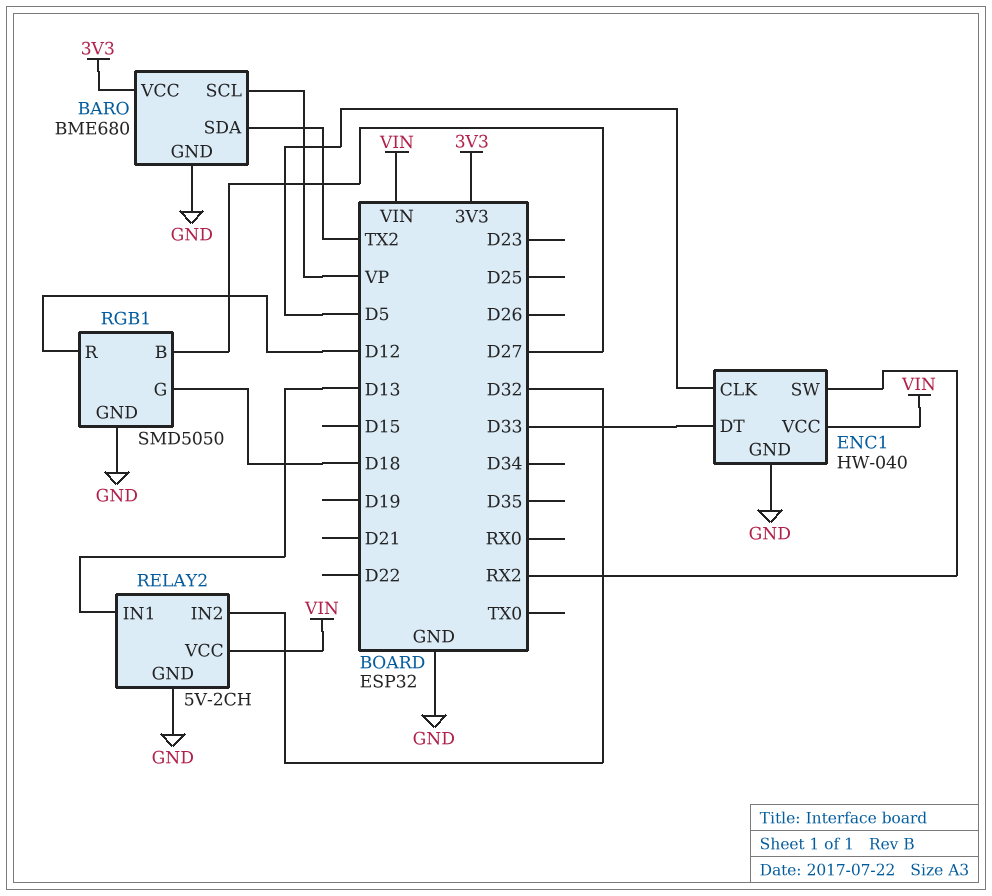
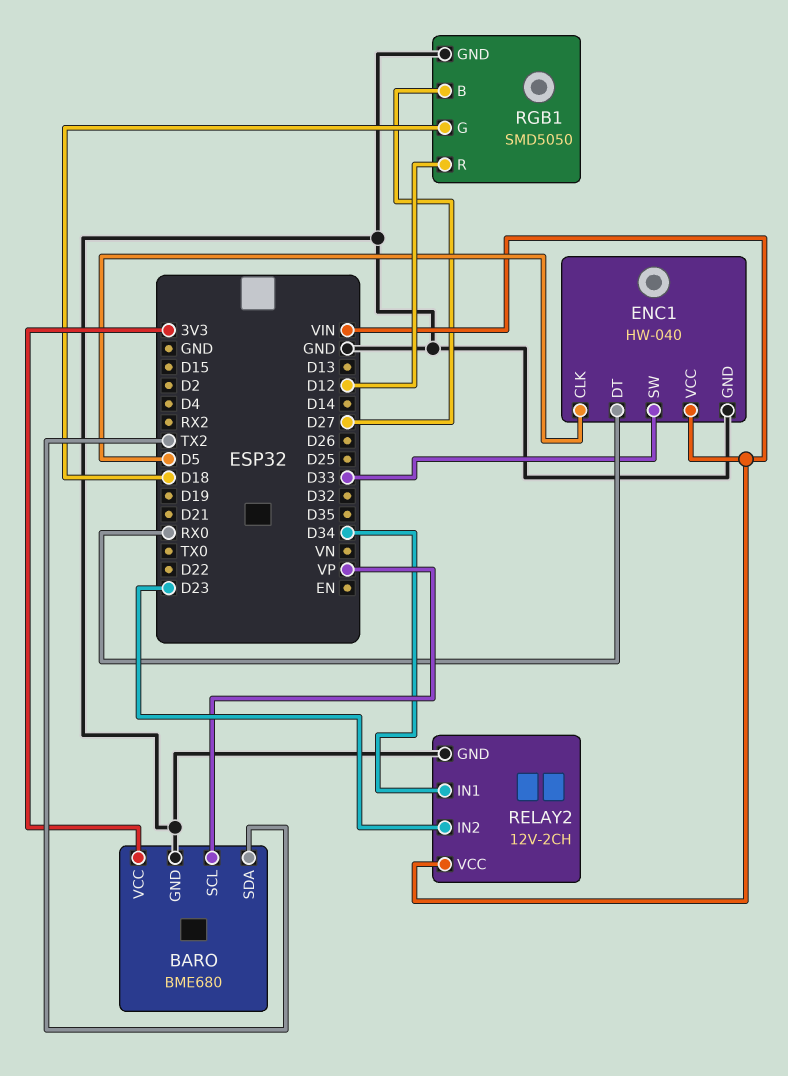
ENC1 pin DT: D33 -> RX0
ENC1 pin SW: RX2 -> D33
RELAY2: 5V-2CH -> 12V-2CH
RELAY2 pin IN1: D13 -> D34
RELAY2 pin IN2: D32 -> D23

